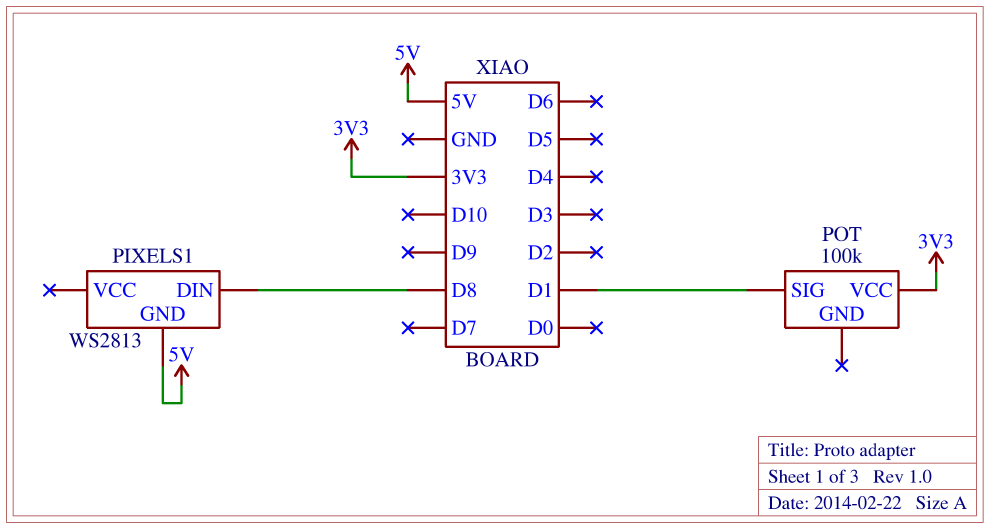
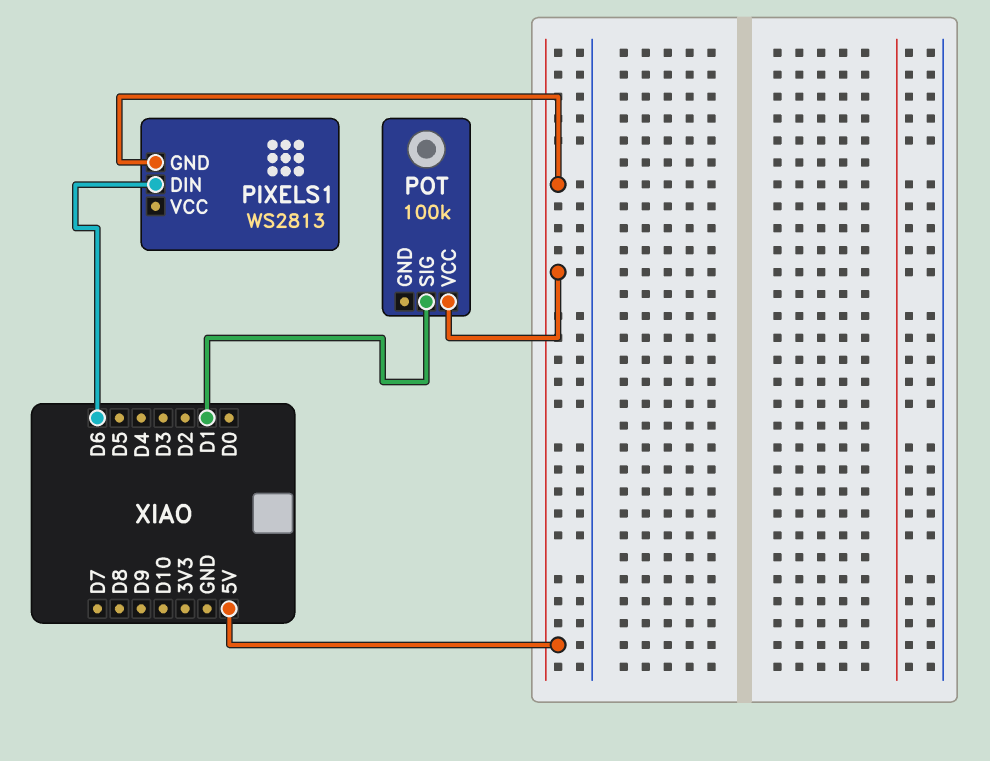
PIXELS1 pin DIN: D8 -> D6
POT pin VCC: 3V3 -> 5V

